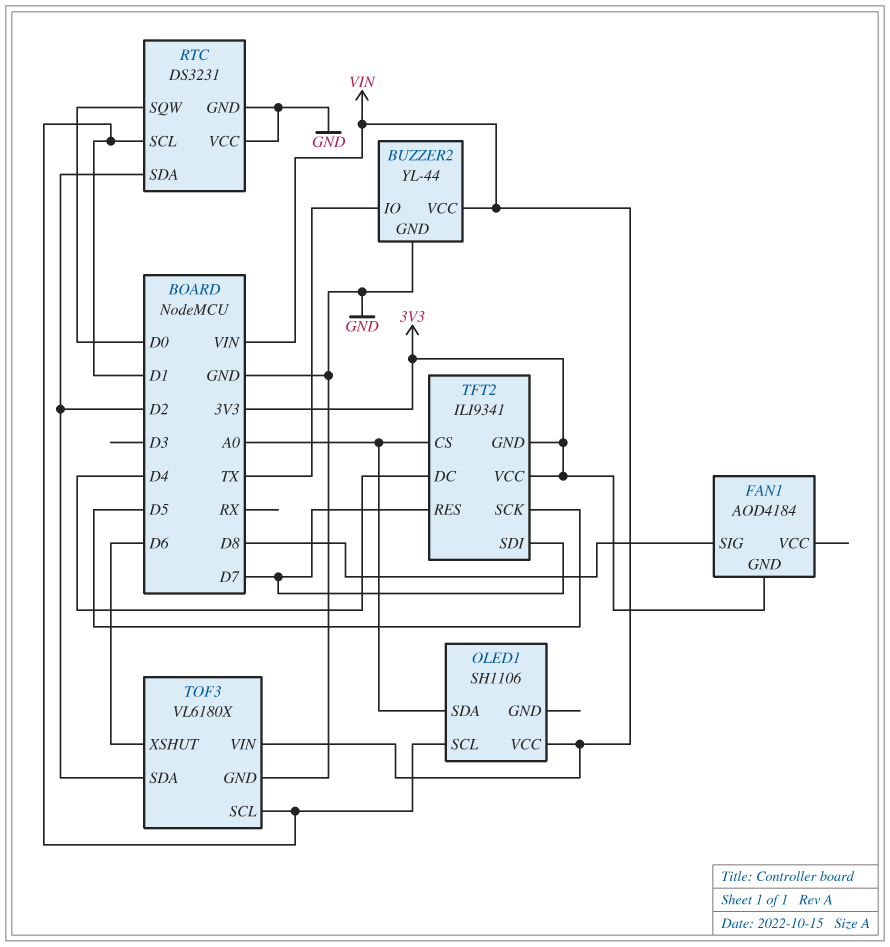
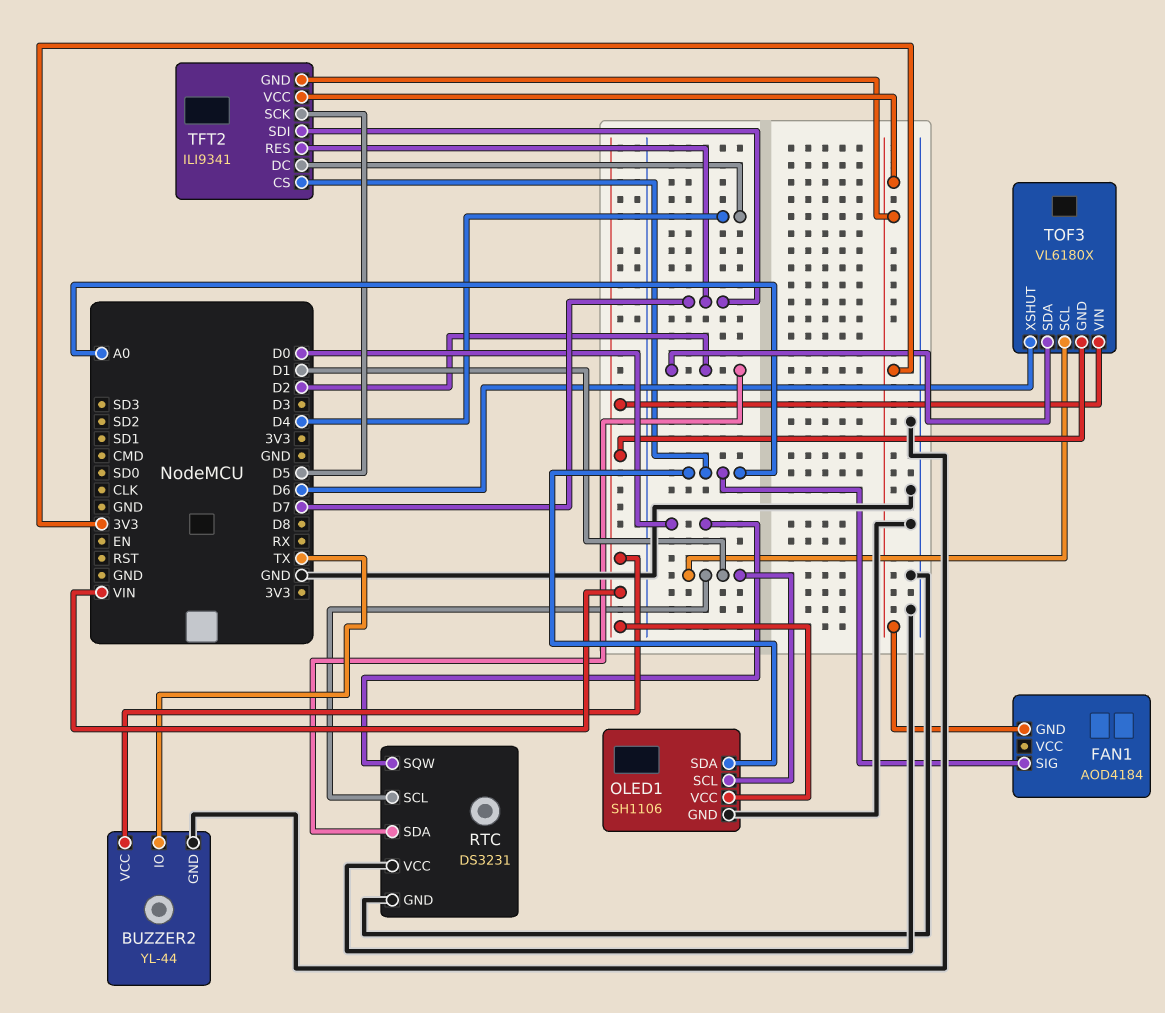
FAN1 pin SIG: D8 -> A0
OLED1 pin GND: none -> GND
TOF3 pin GND: GND -> VIN

